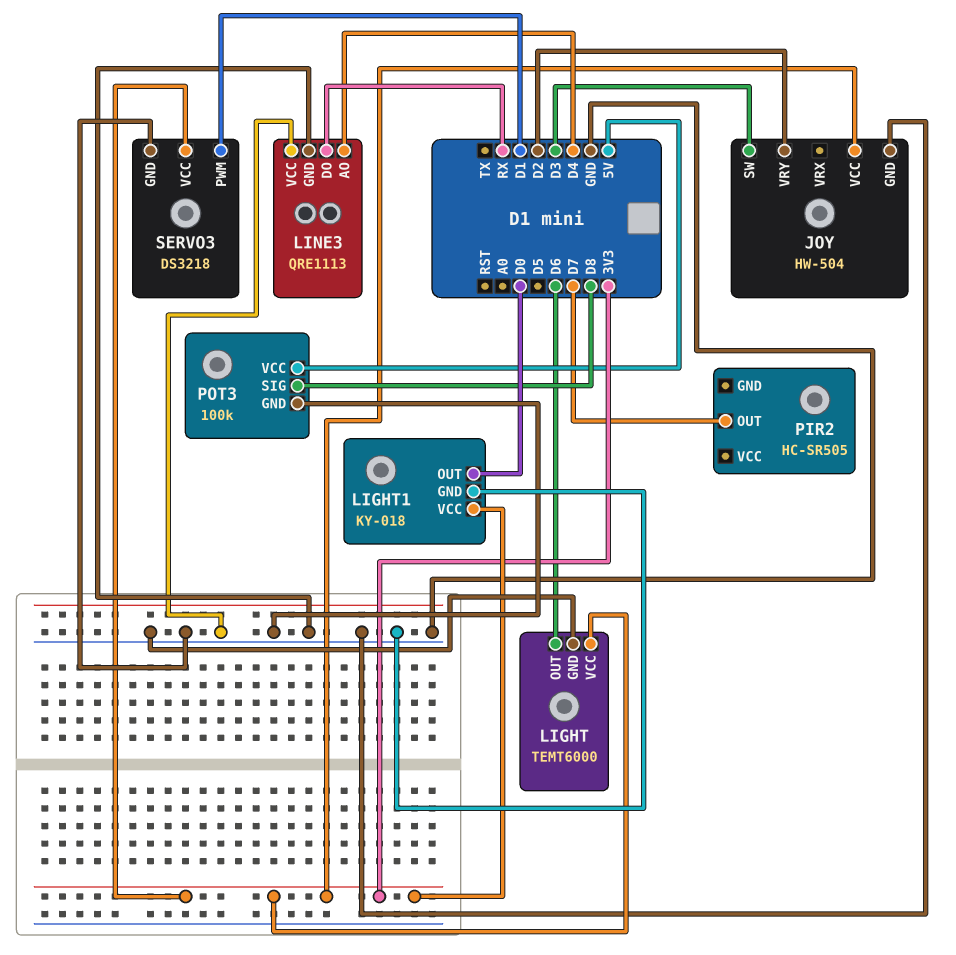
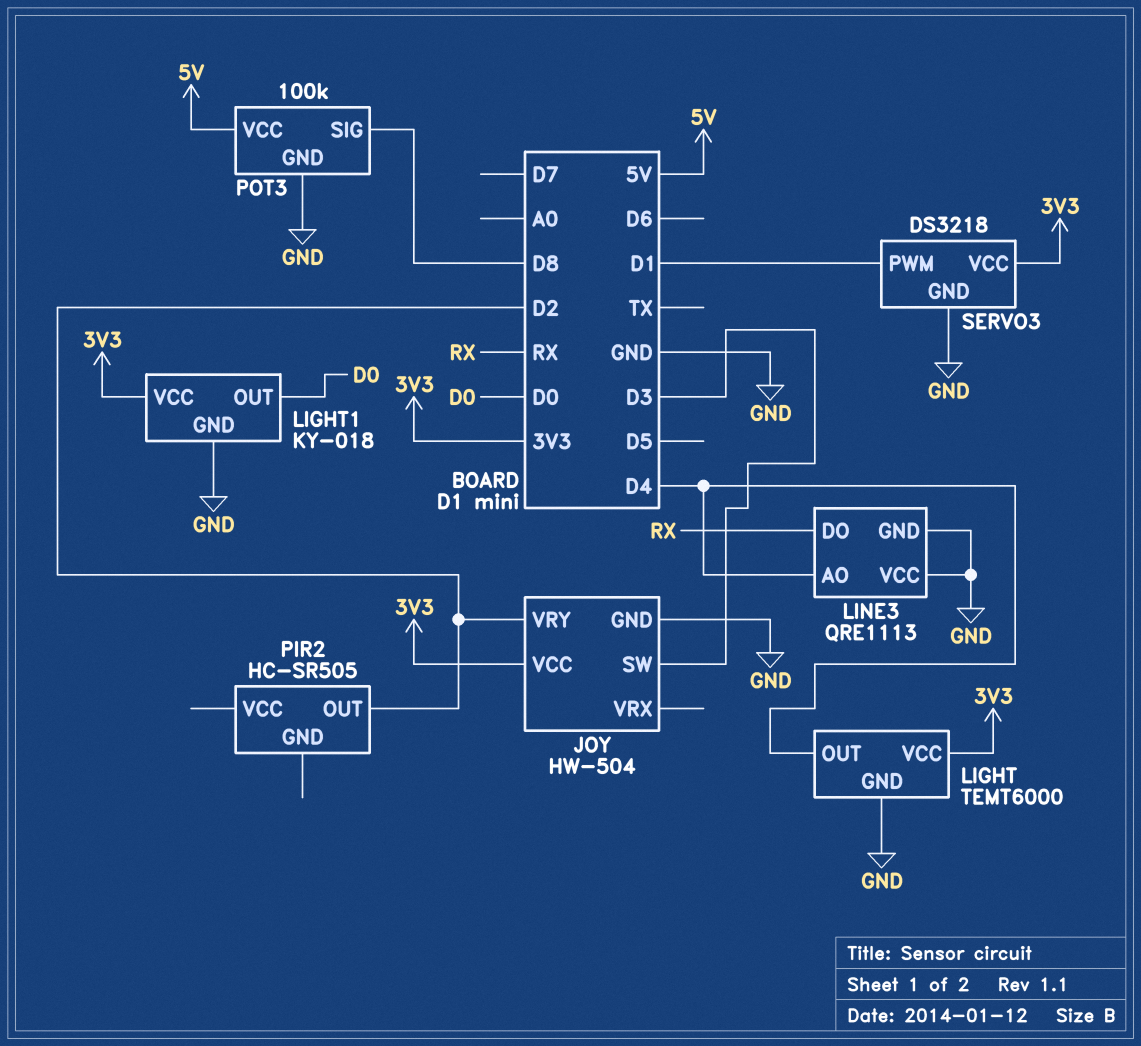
LIGHT pin OUT: D6 -> D4
PIR2 pin OUT: D7 -> D2

